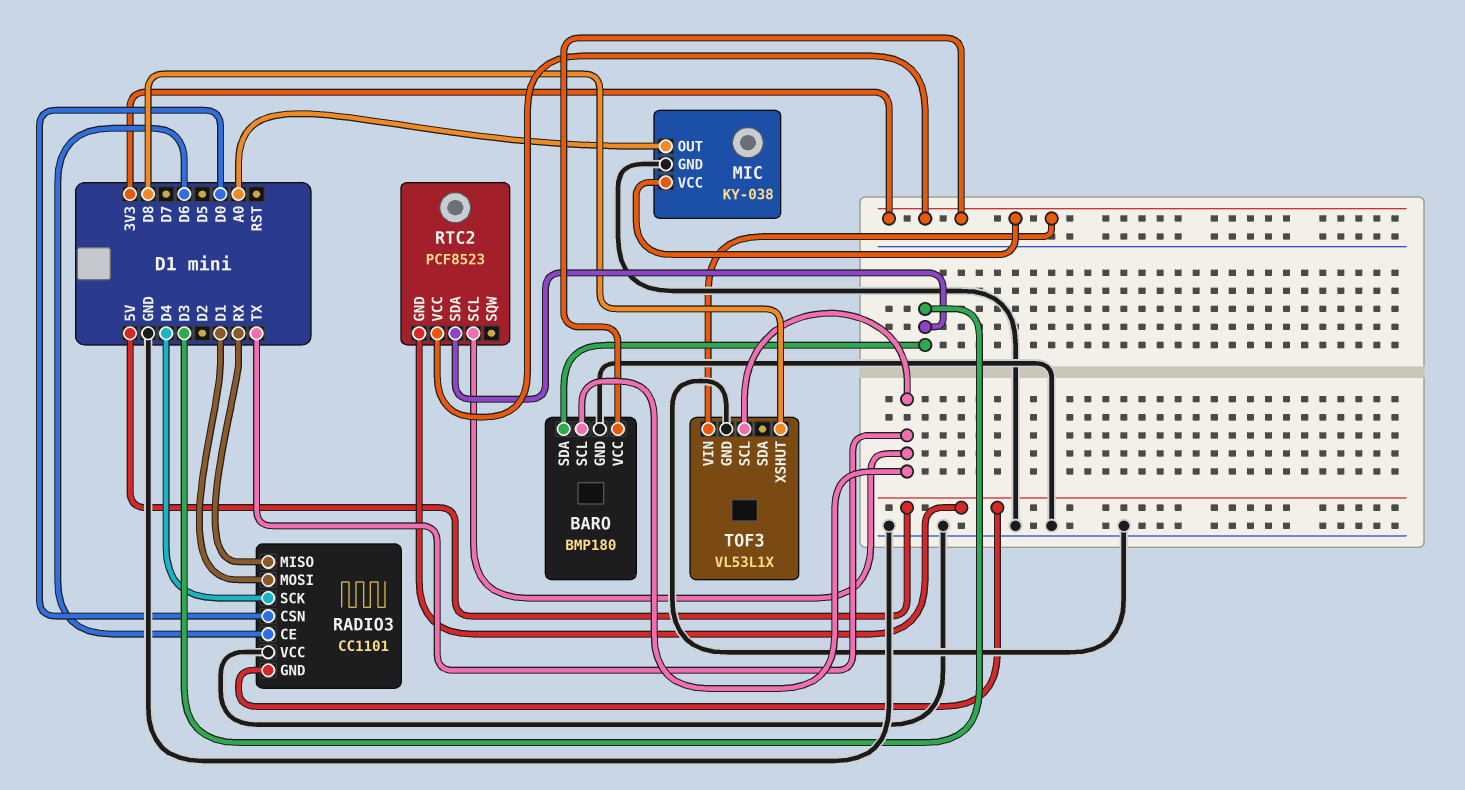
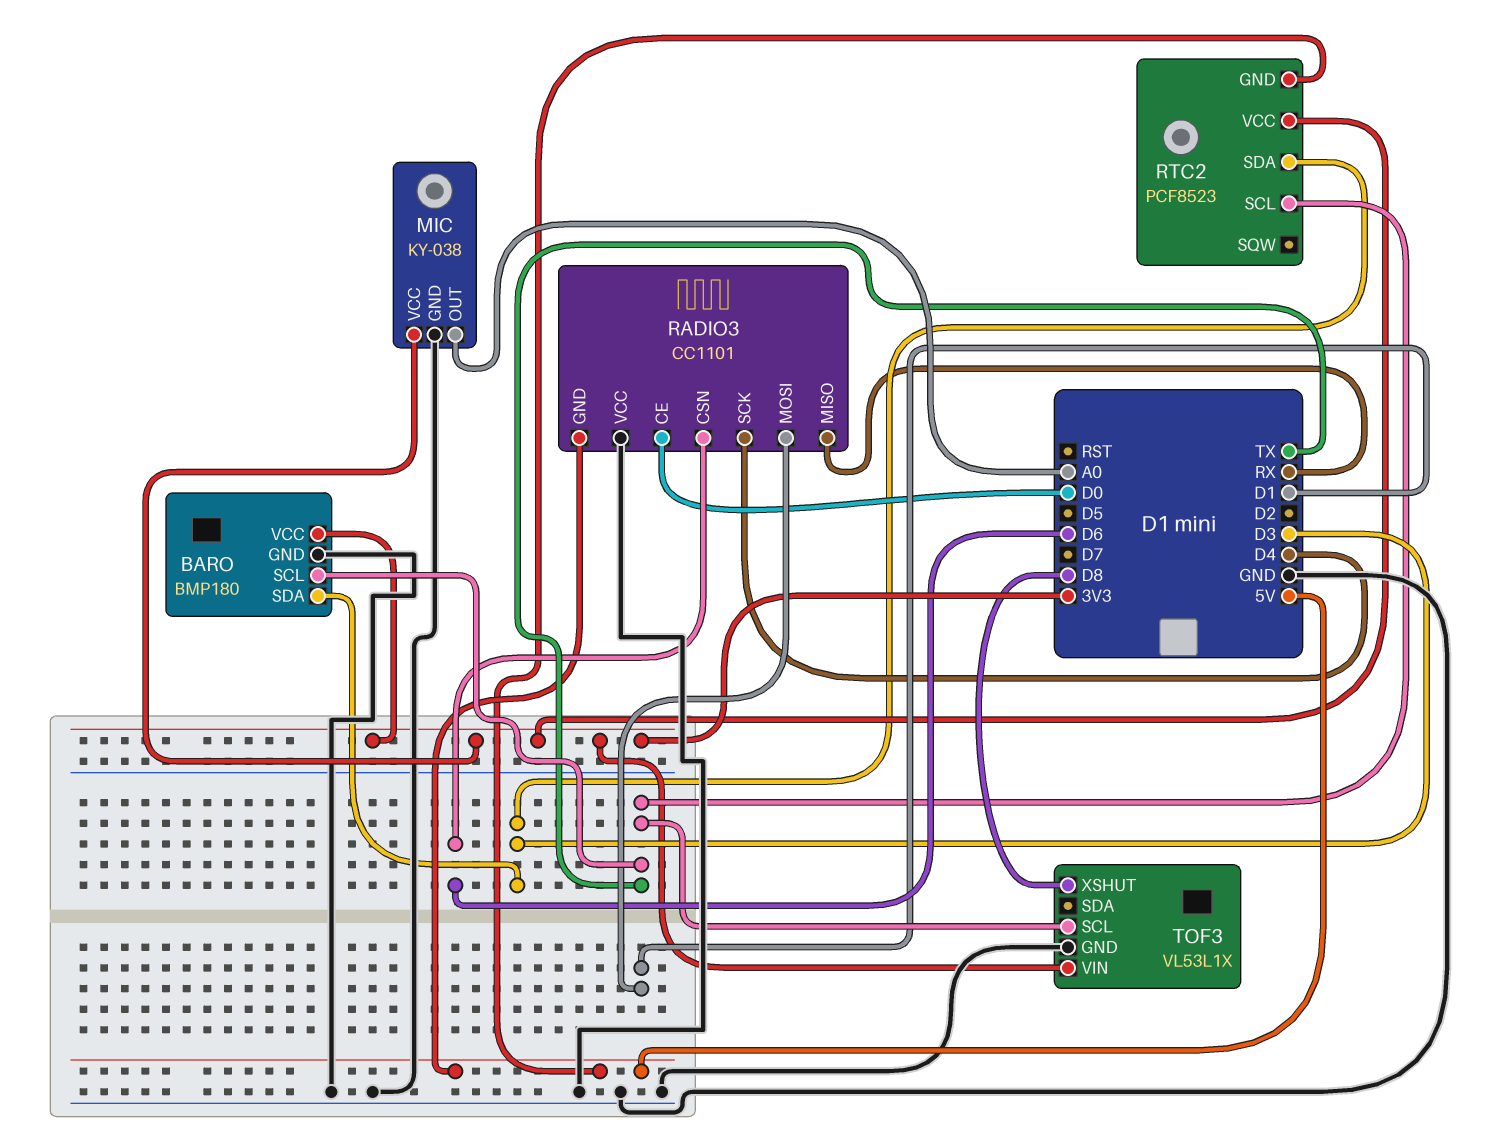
RADIO3 pin CE: D6 -> D0
RADIO3 pin CSN: D0 -> D6

